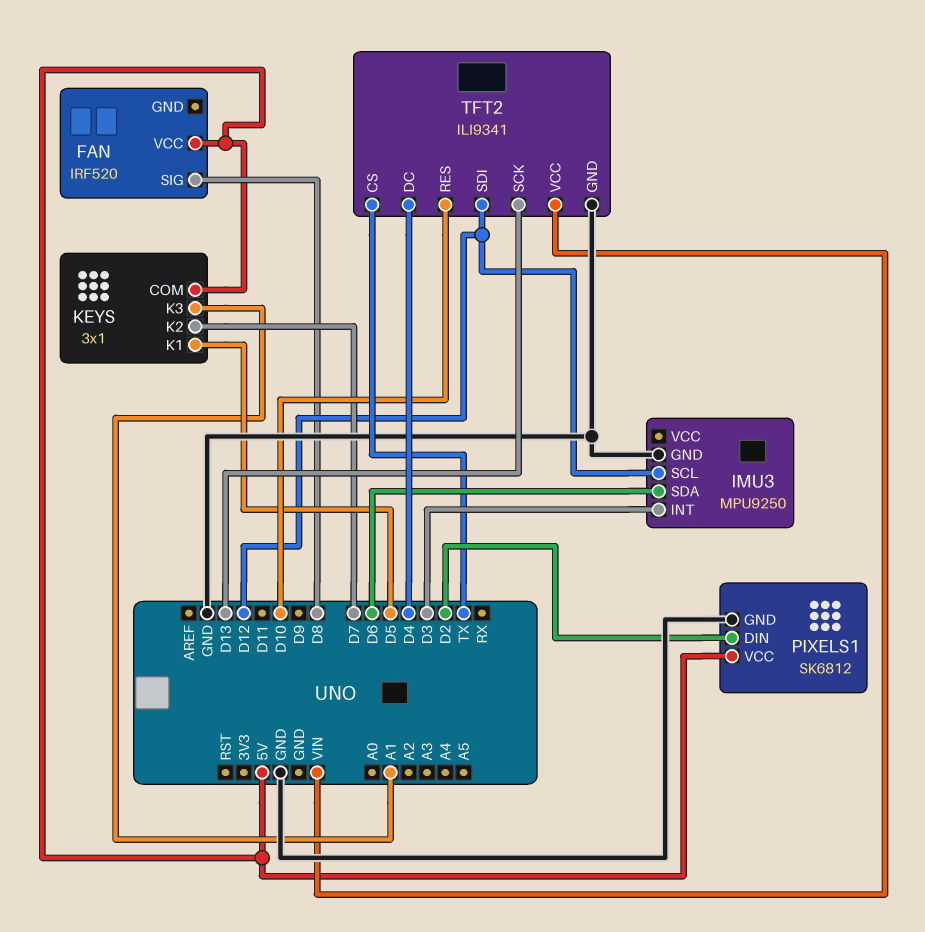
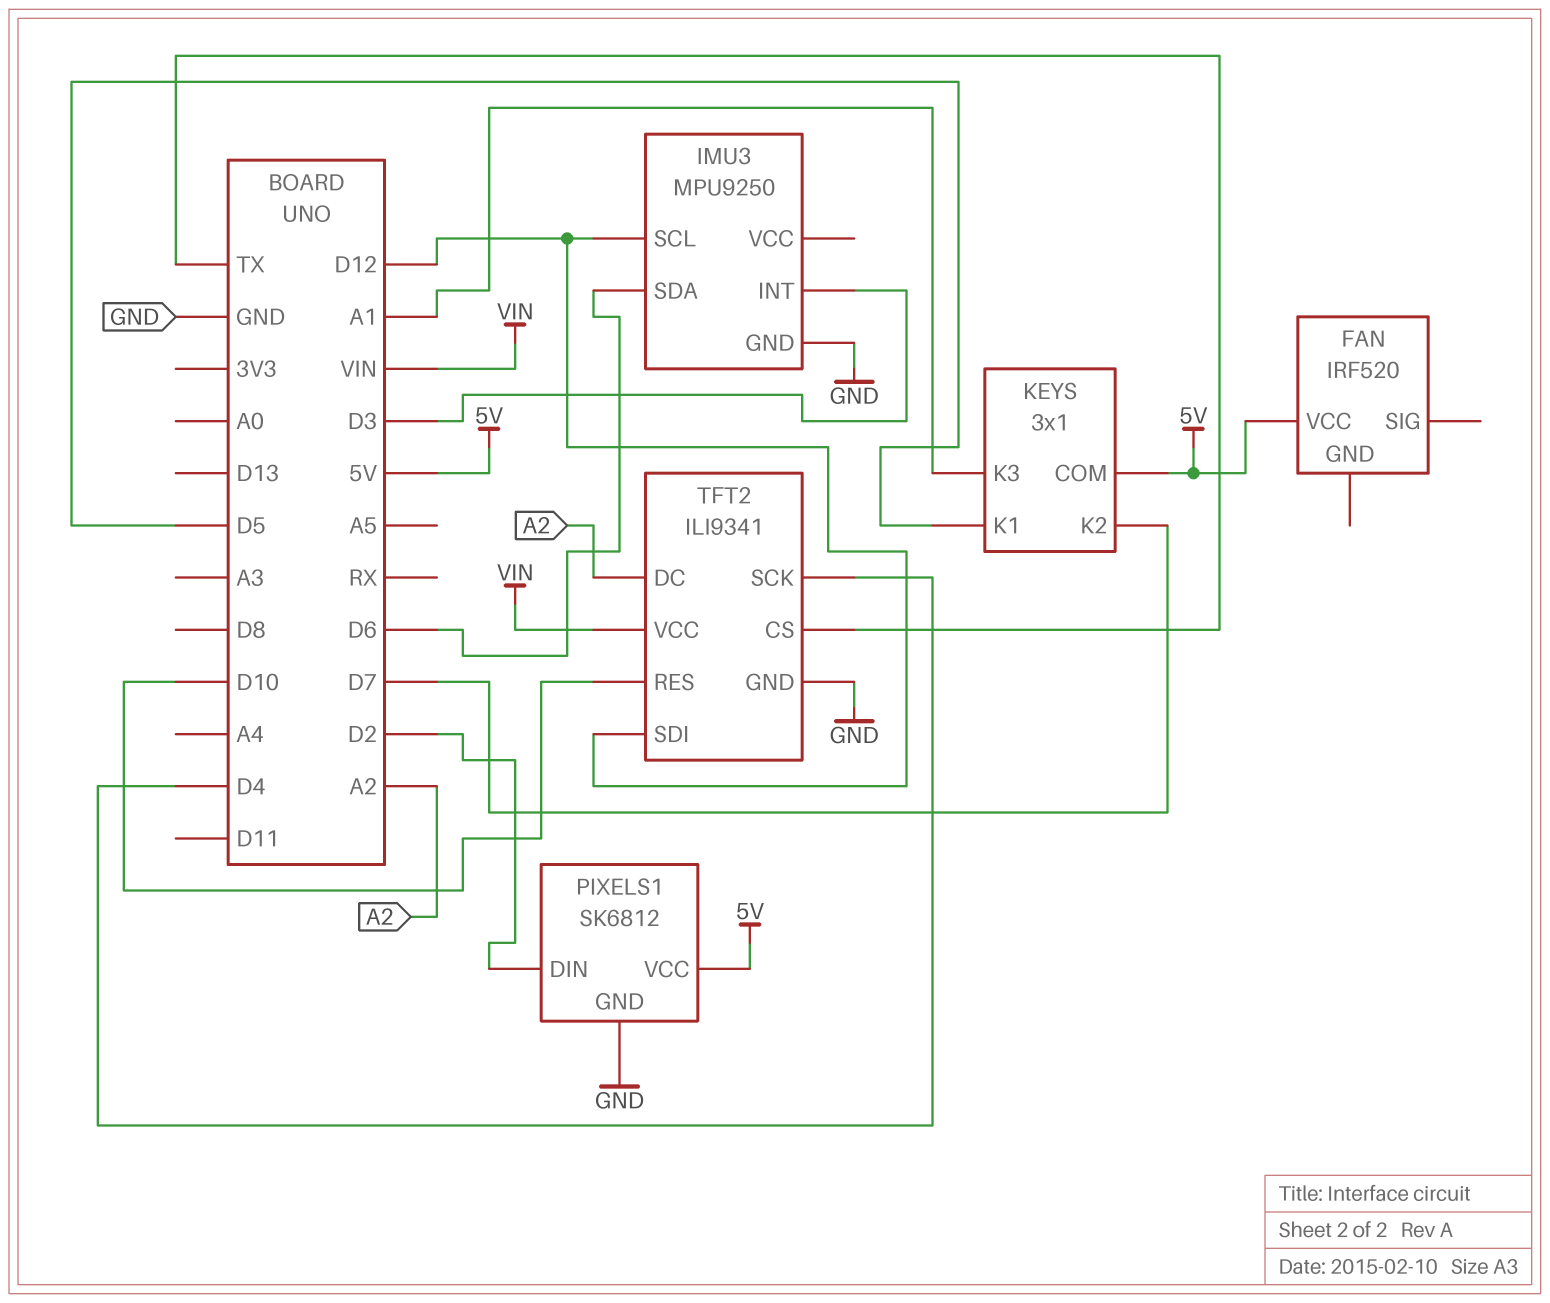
FAN pin SIG: D8 -> none
TFT2 pin DC: D4 -> A2
TFT2 pin SCK: D13 -> D4

